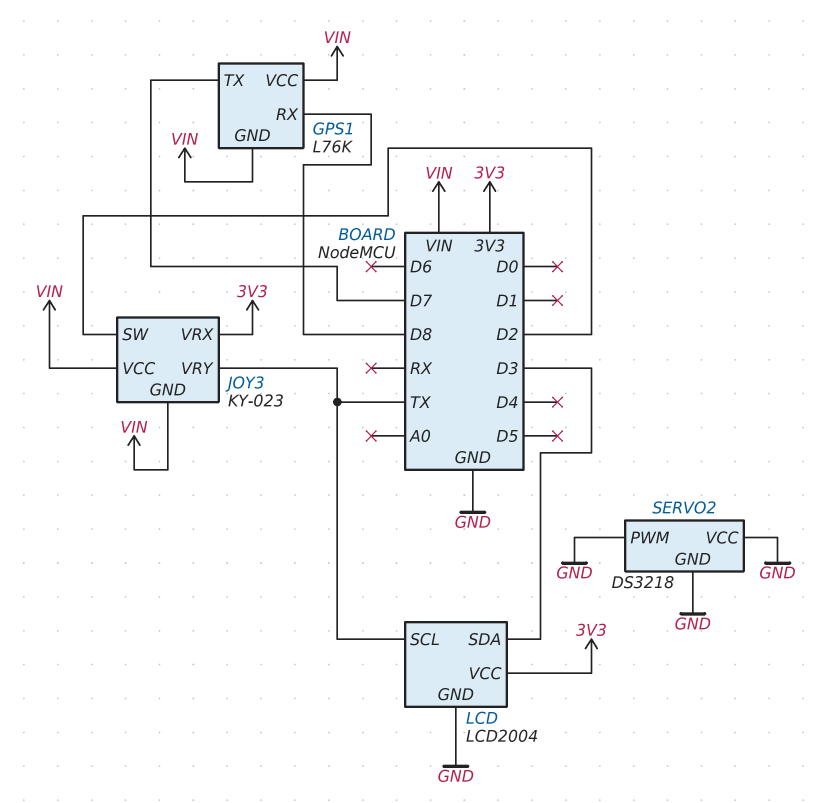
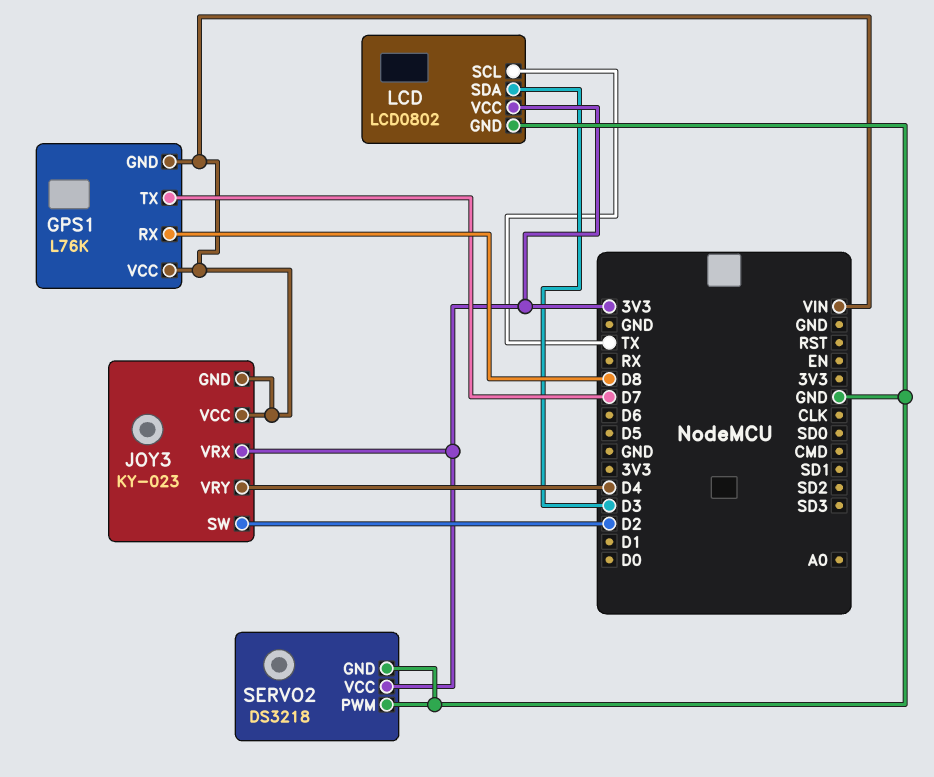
JOY3 pin VRY: TX -> D4
LCD: LCD2004 -> LCD0802
SERVO2 pin VCC: GND -> 3V3

